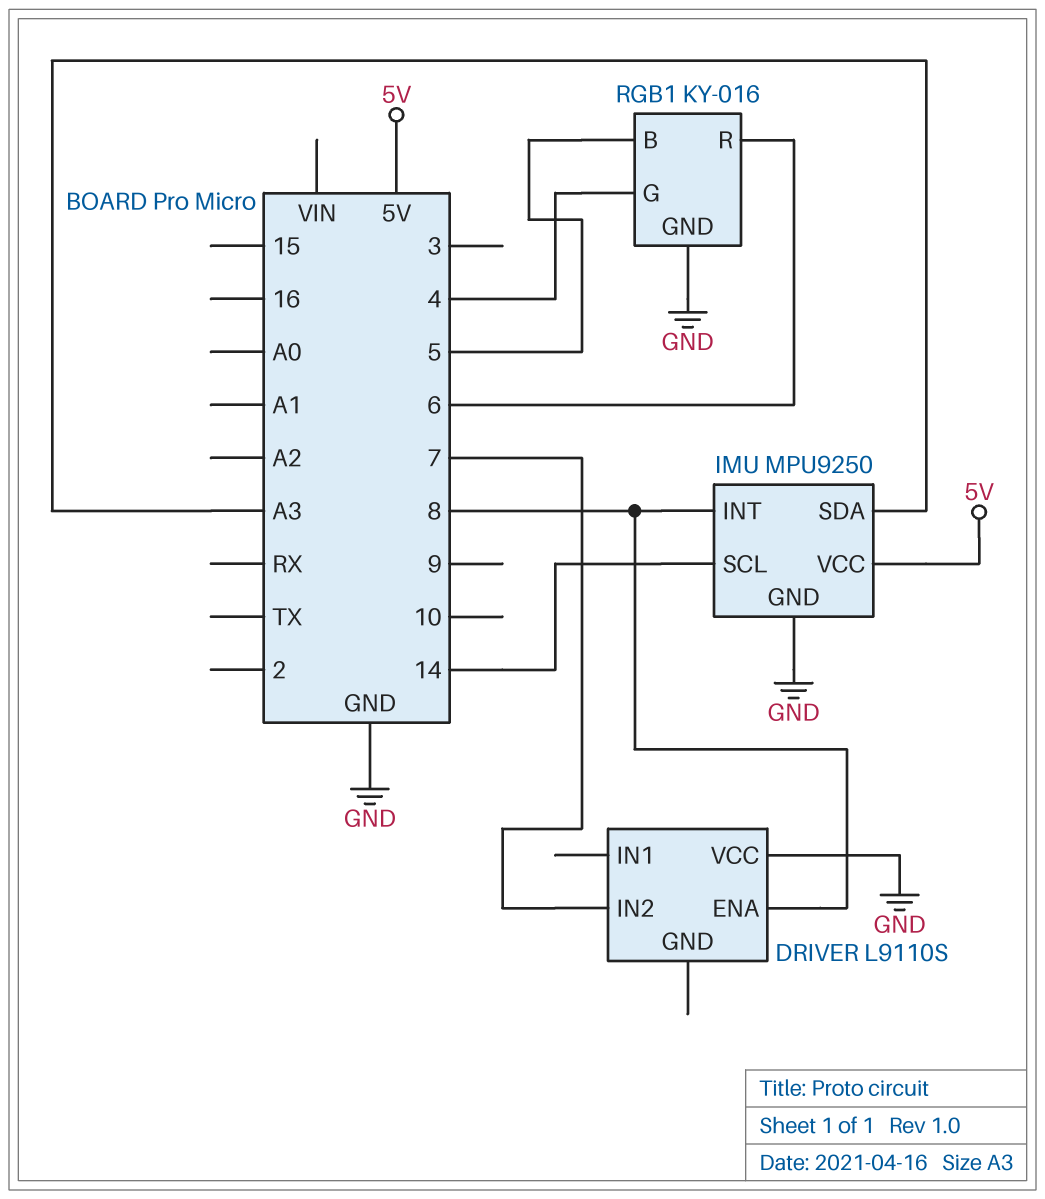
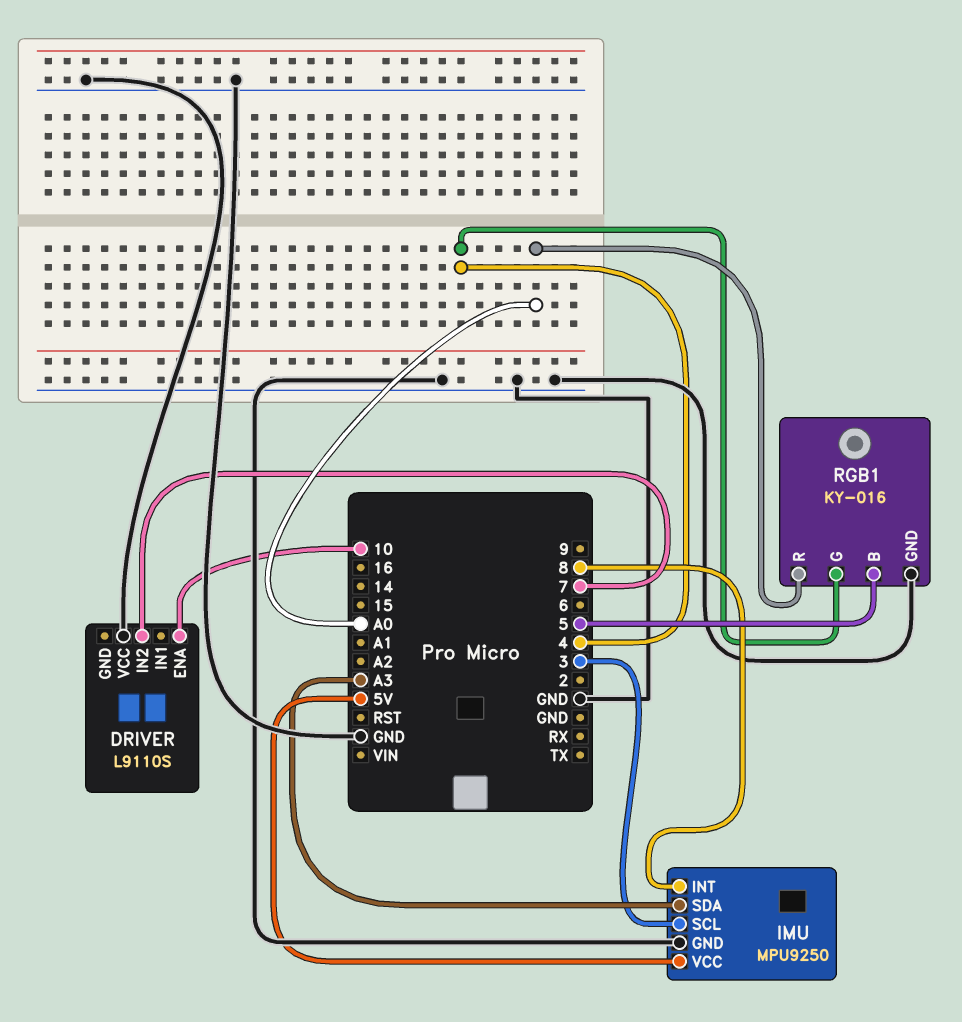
DRIVER pin ENA: 8 -> 10
IMU pin SCL: 14 -> 3
RGB1 pin R: 6 -> A0

